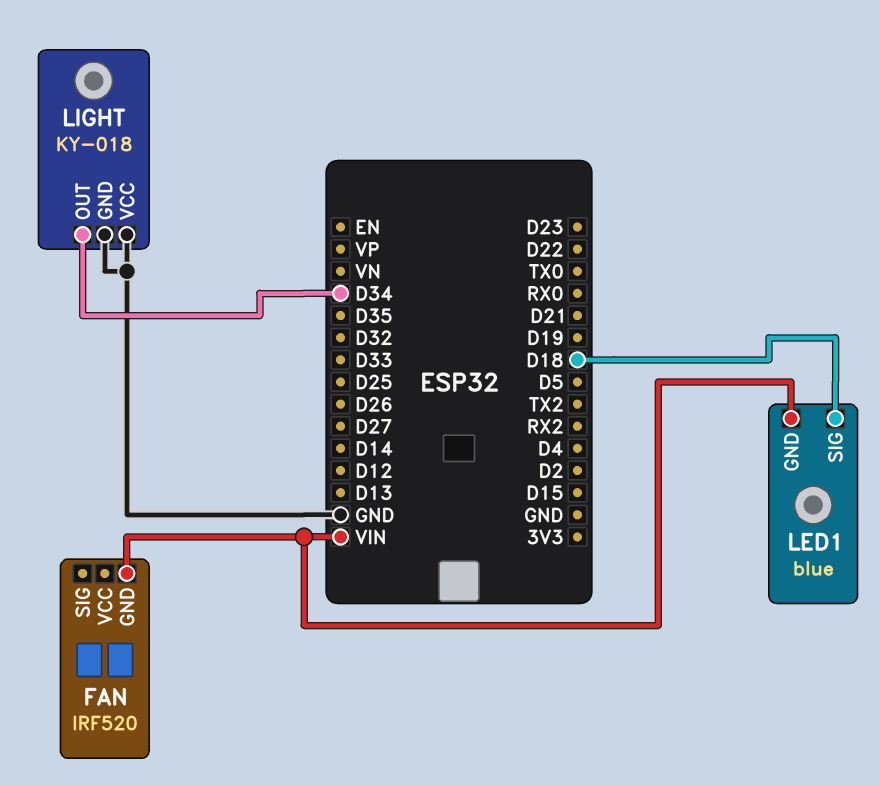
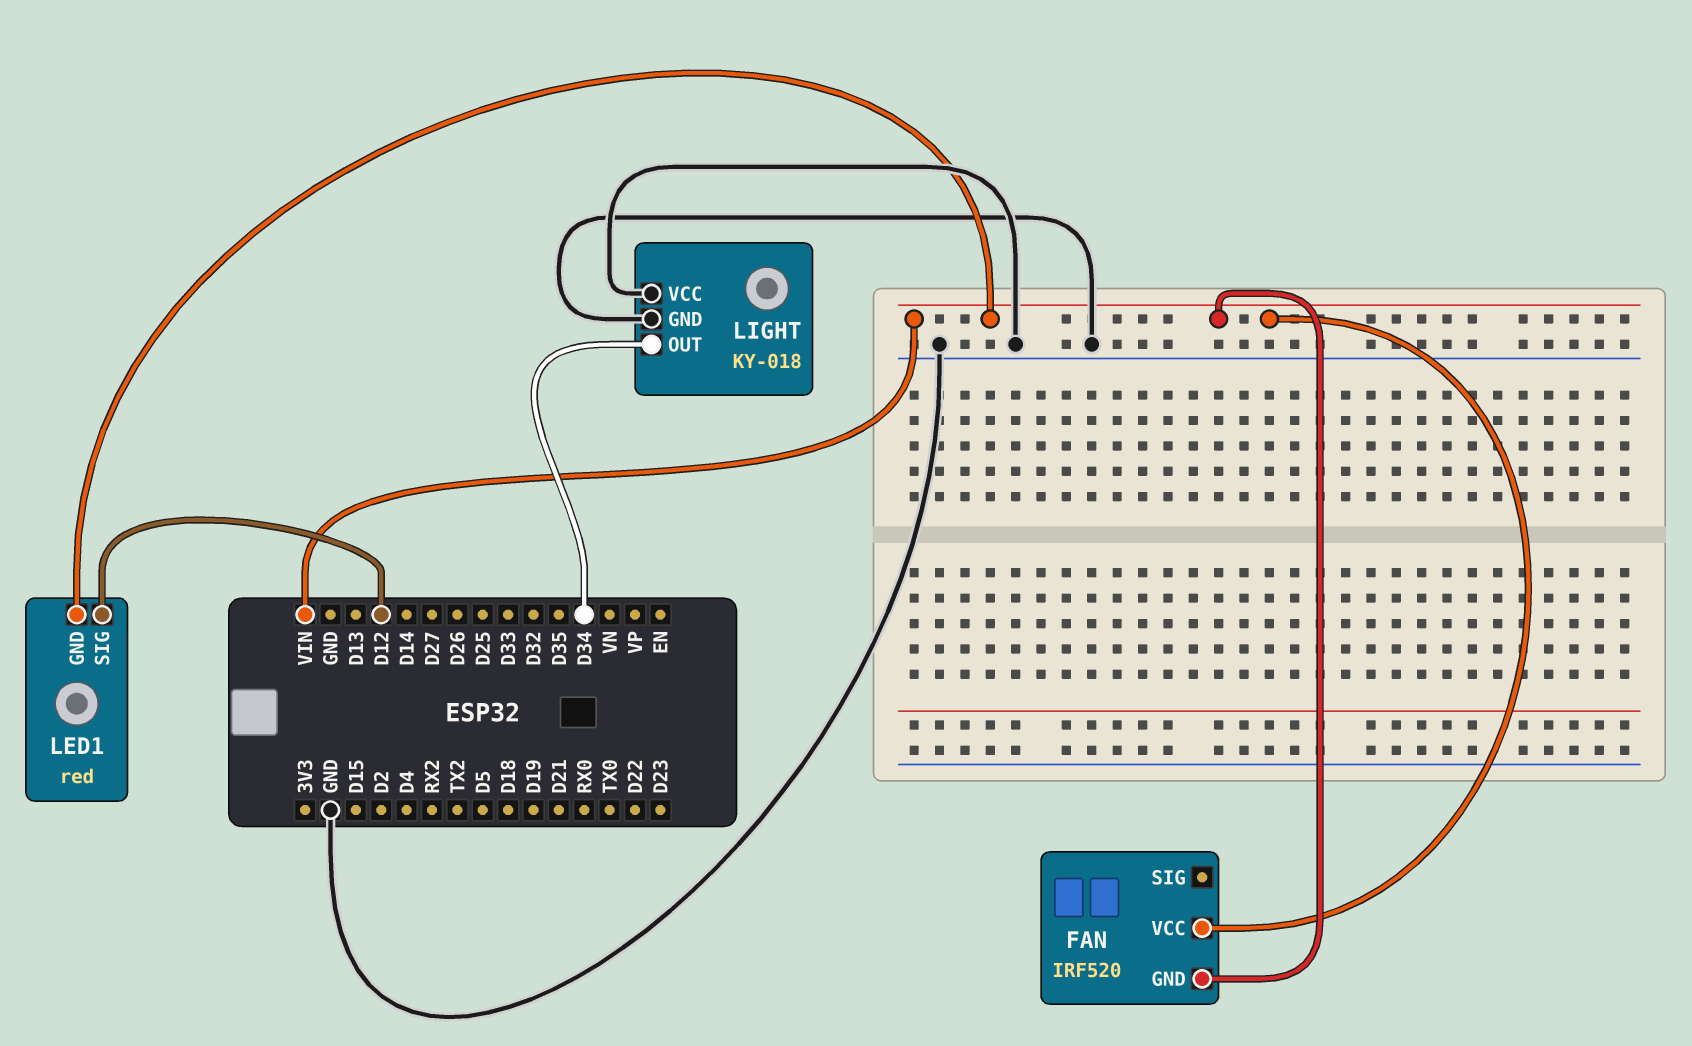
FAN pin VCC: none -> VIN
LED1: blue -> red
LED1 pin SIG: D18 -> D12

